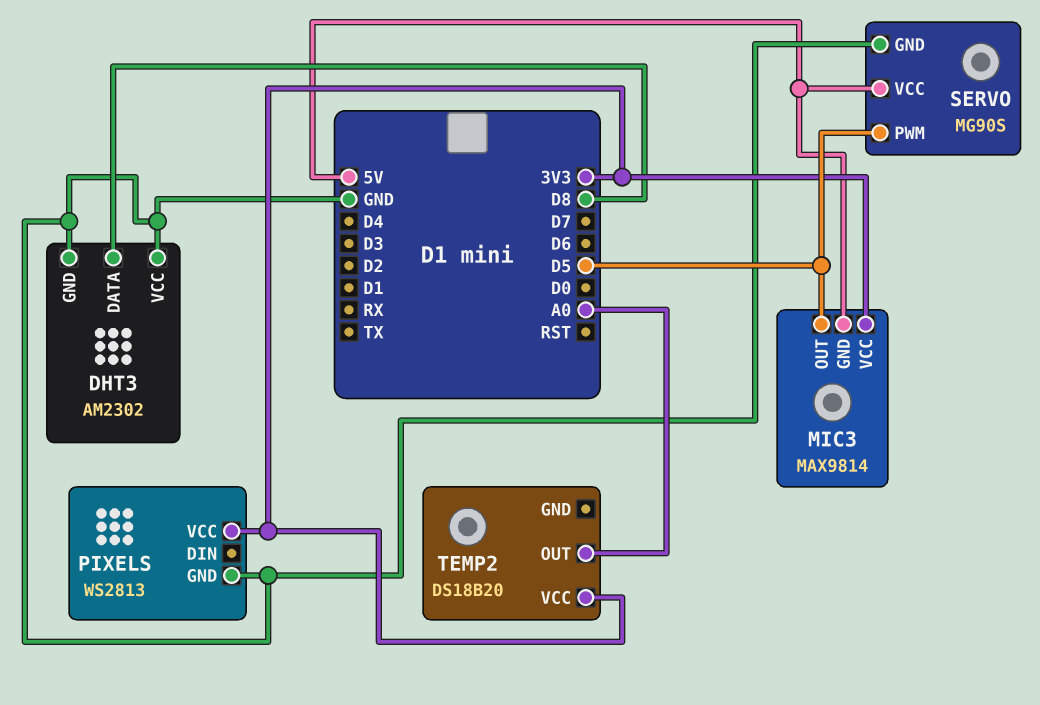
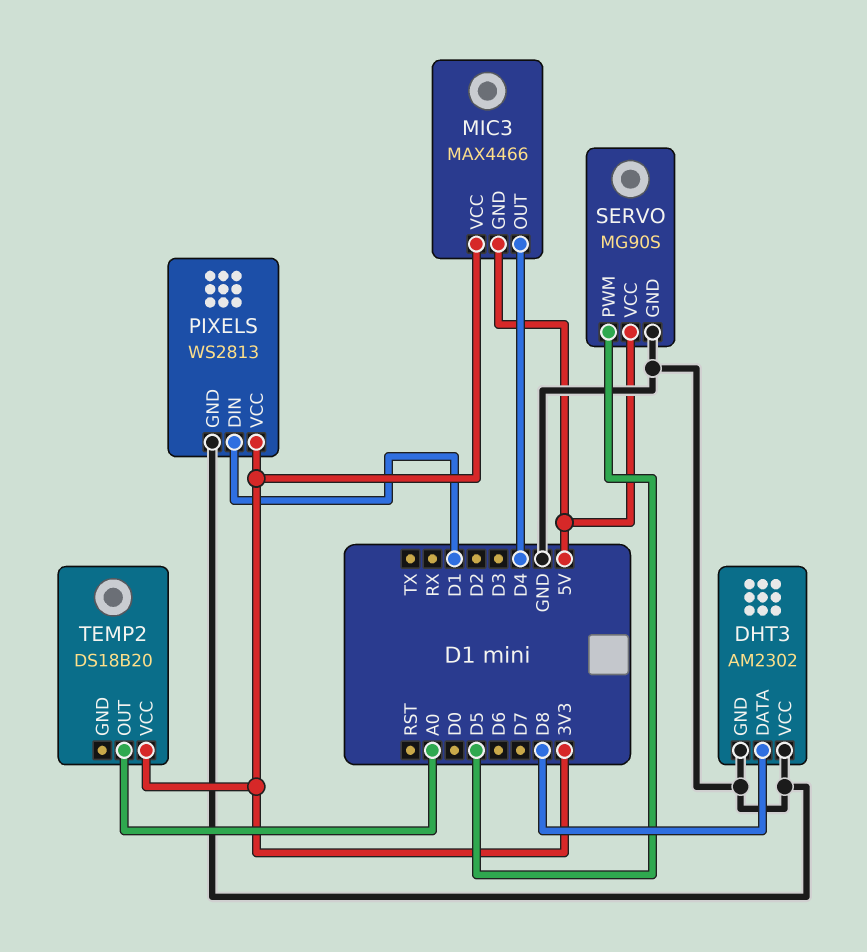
MIC3: MAX9814 -> MAX4466
MIC3 pin OUT: D5 -> D4
PIXELS pin DIN: none -> D1

